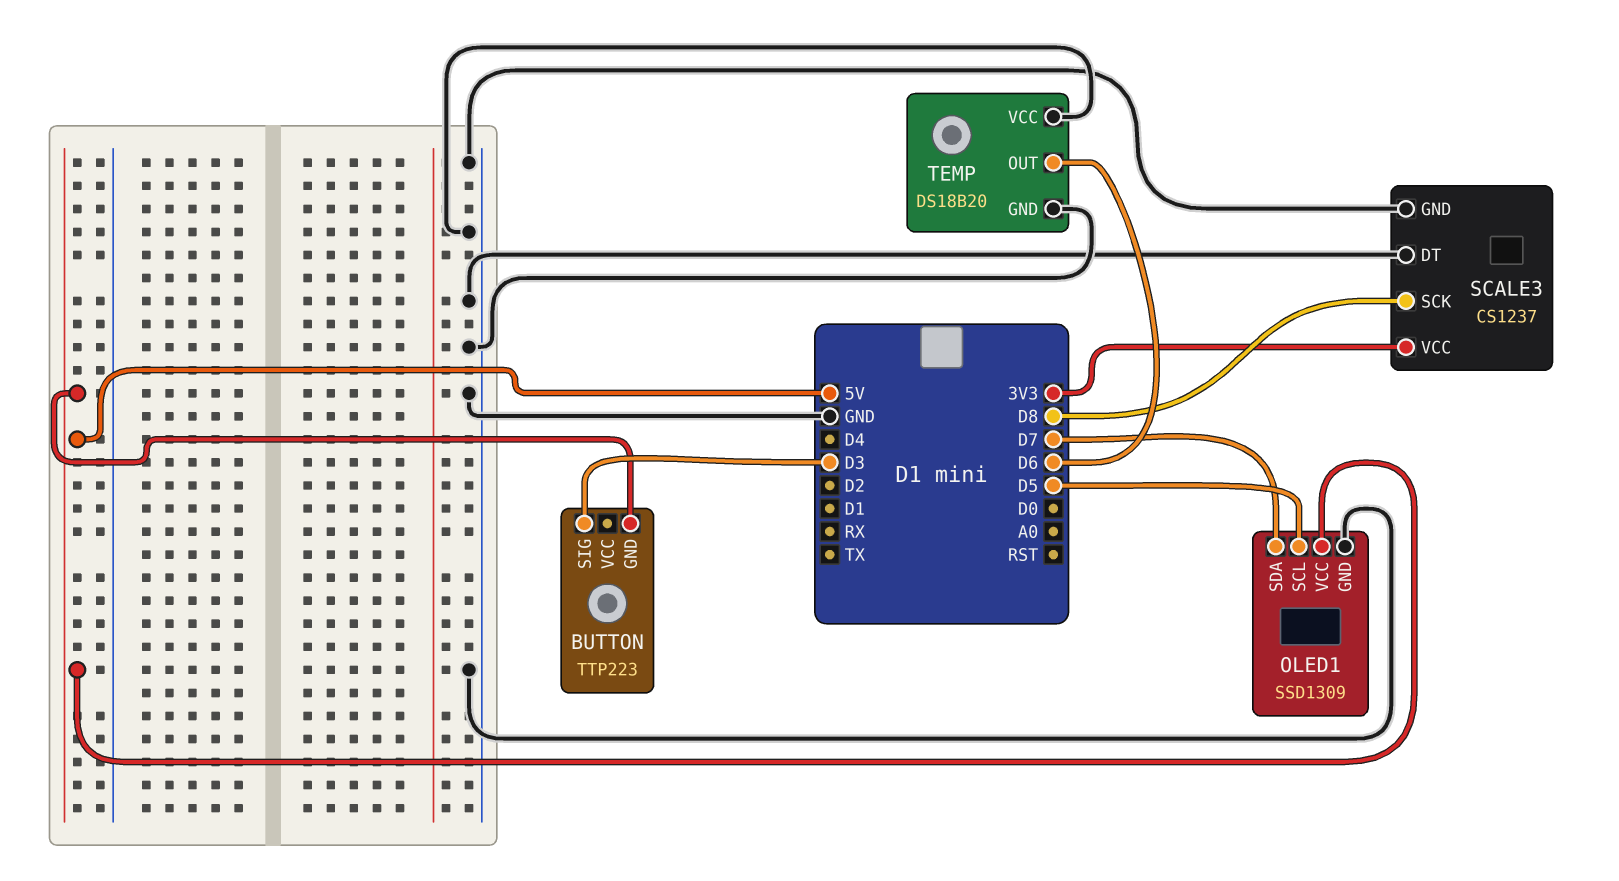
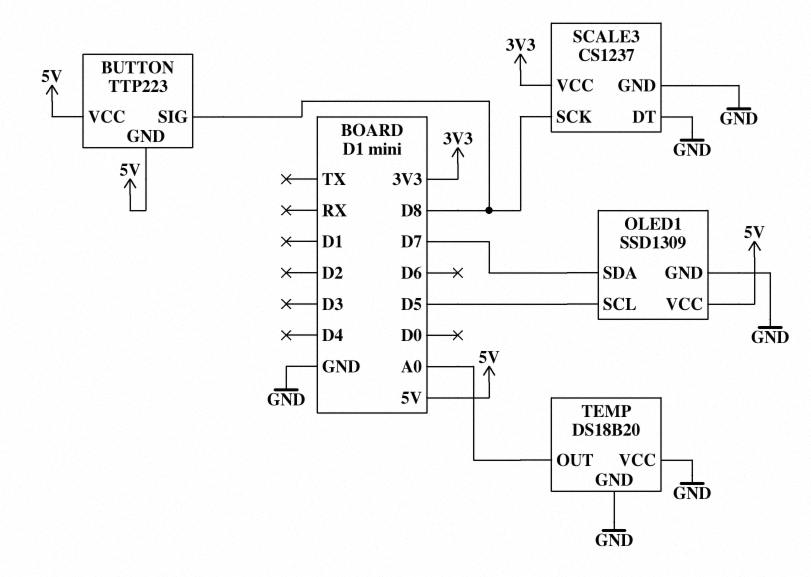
BUTTON pin SIG: D3 -> D8
BUTTON pin VCC: none -> 5V
TEMP pin OUT: D6 -> A0

